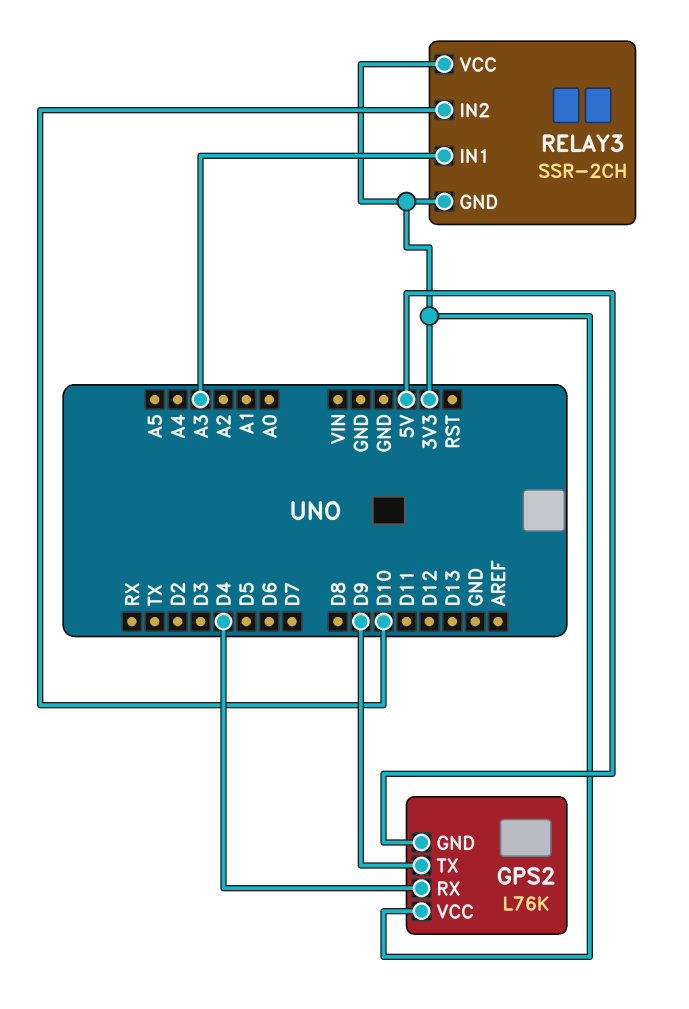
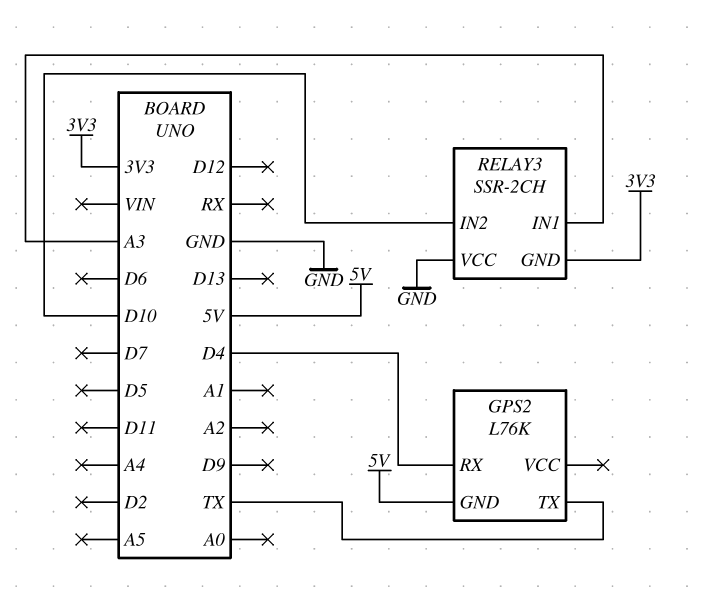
GPS2 pin TX: D9 -> TX
GPS2 pin VCC: 3V3 -> none
RELAY3 pin VCC: 3V3 -> GND

